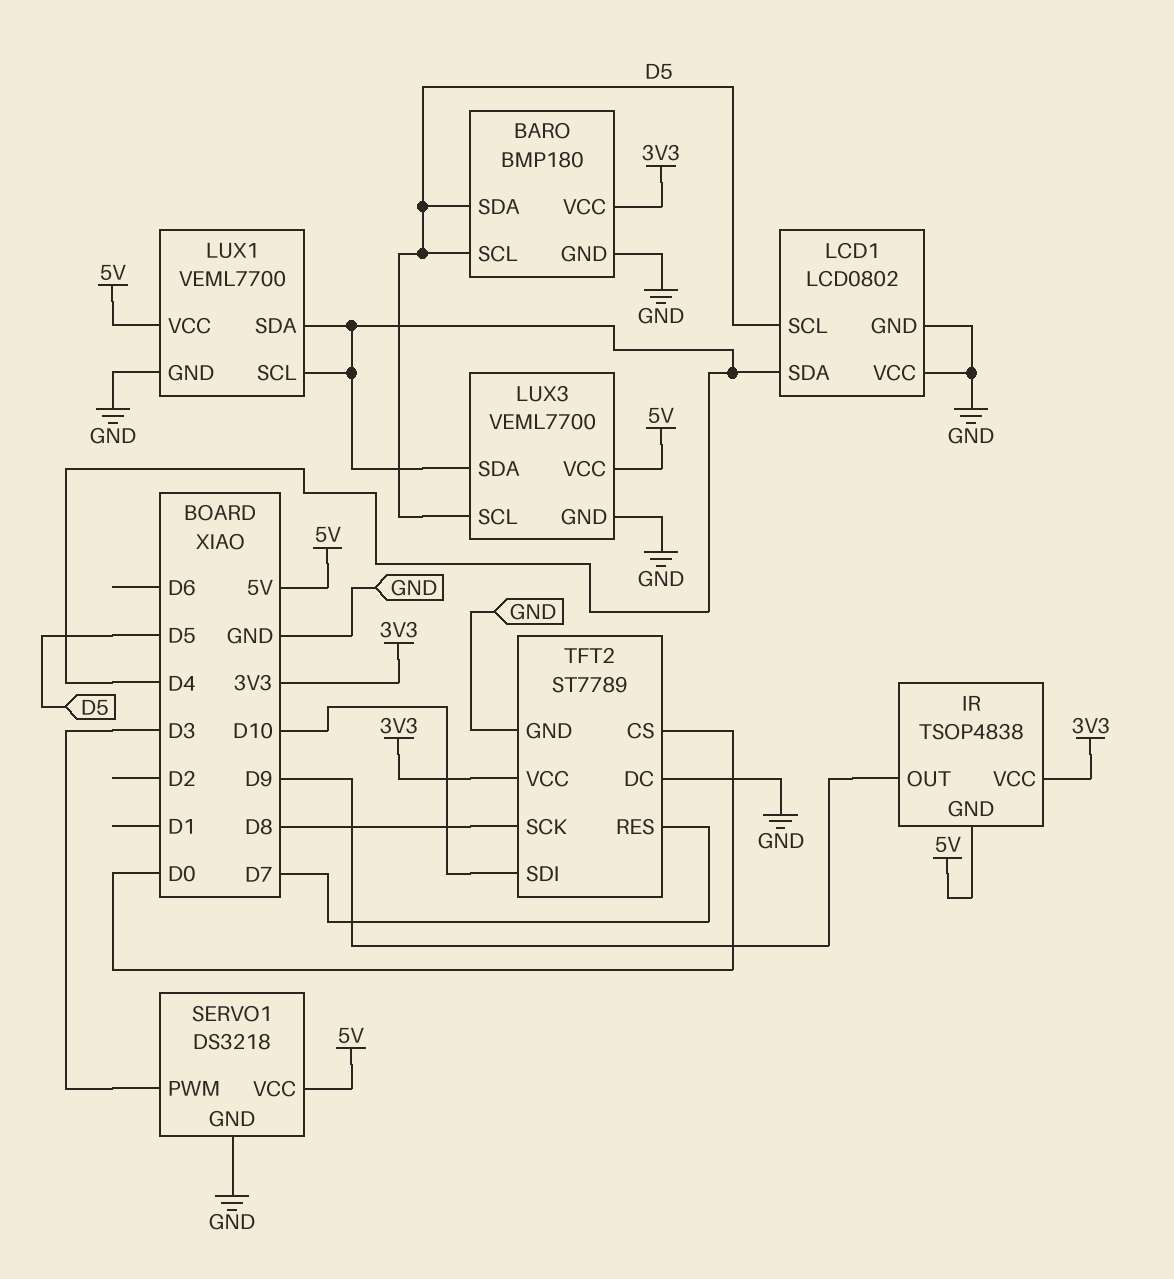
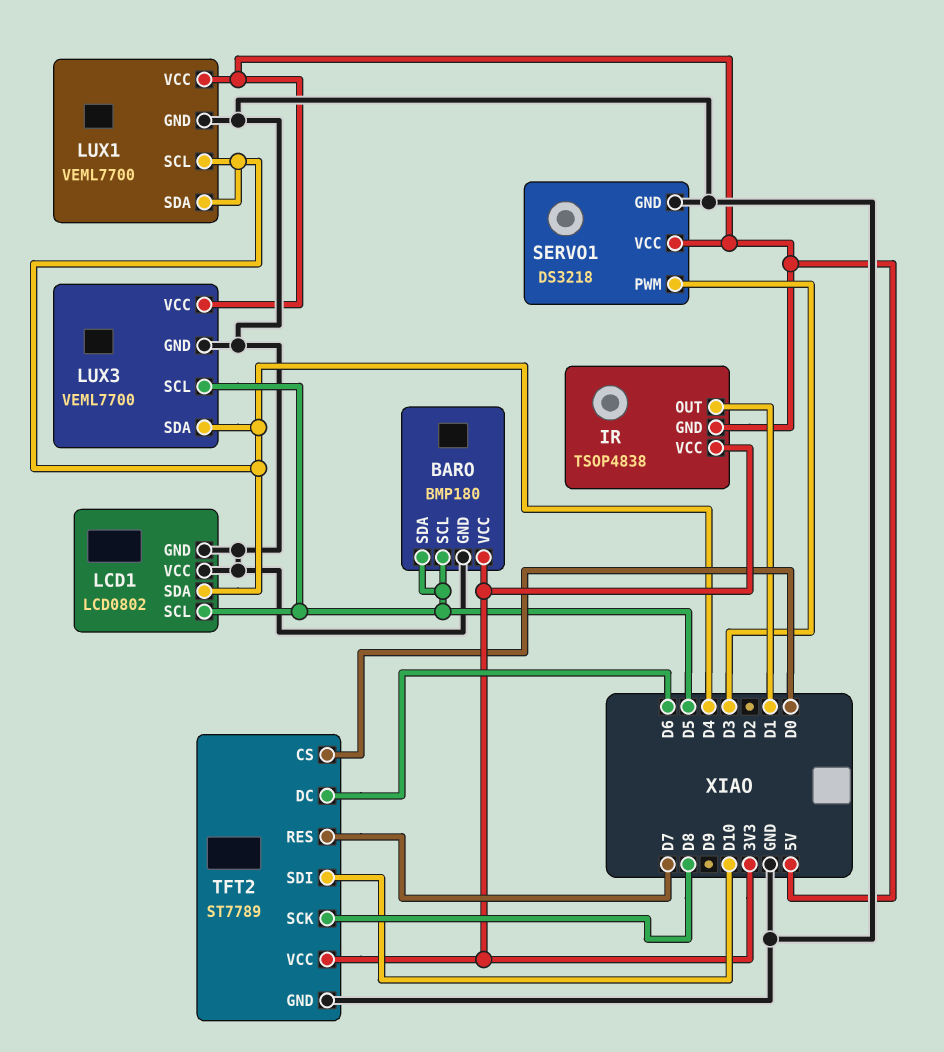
IR pin OUT: D9 -> D1
TFT2 pin DC: GND -> D6

